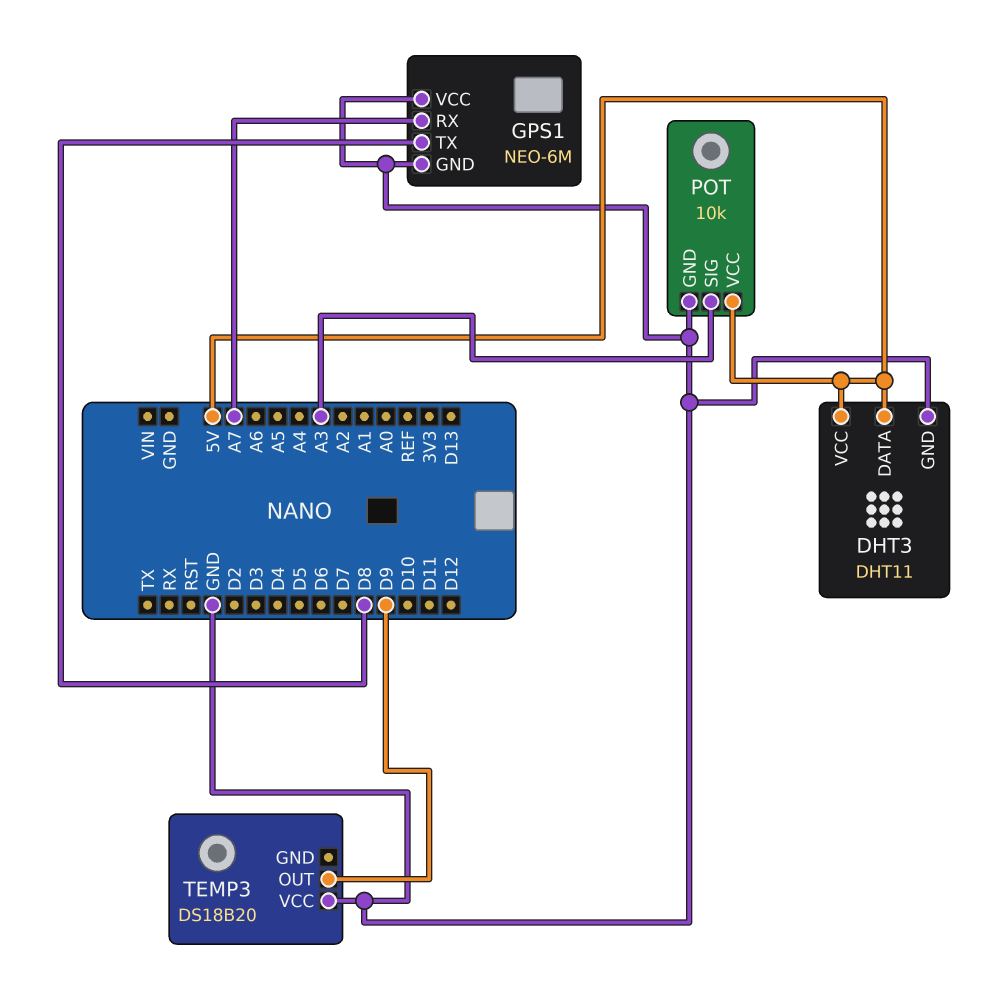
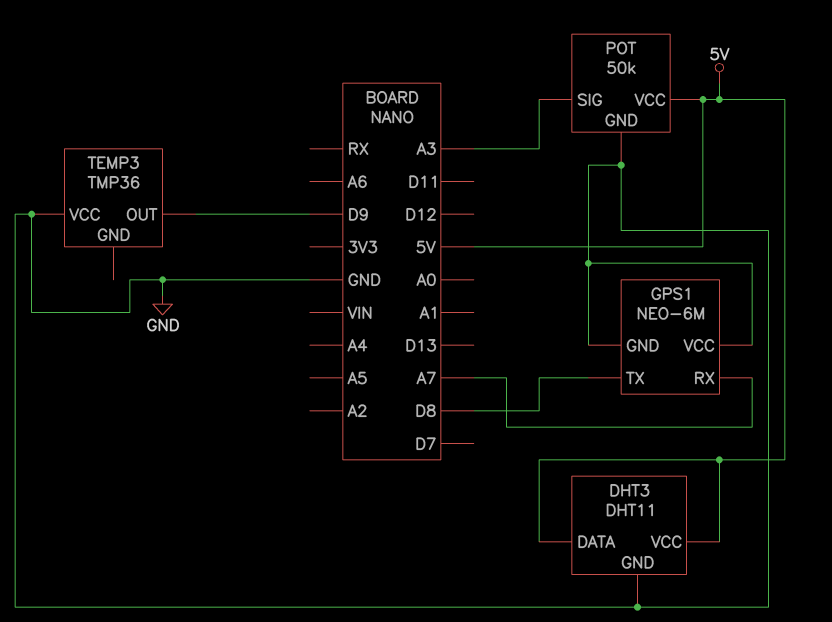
POT: 10k -> 50k
TEMP3: DS18B20 -> TMP36

